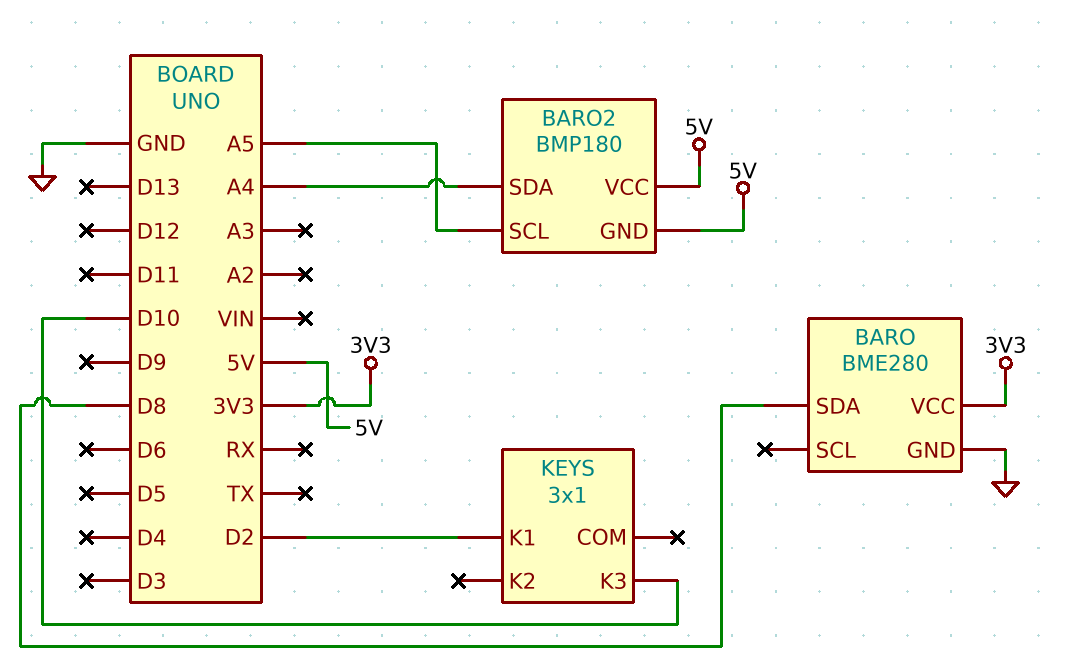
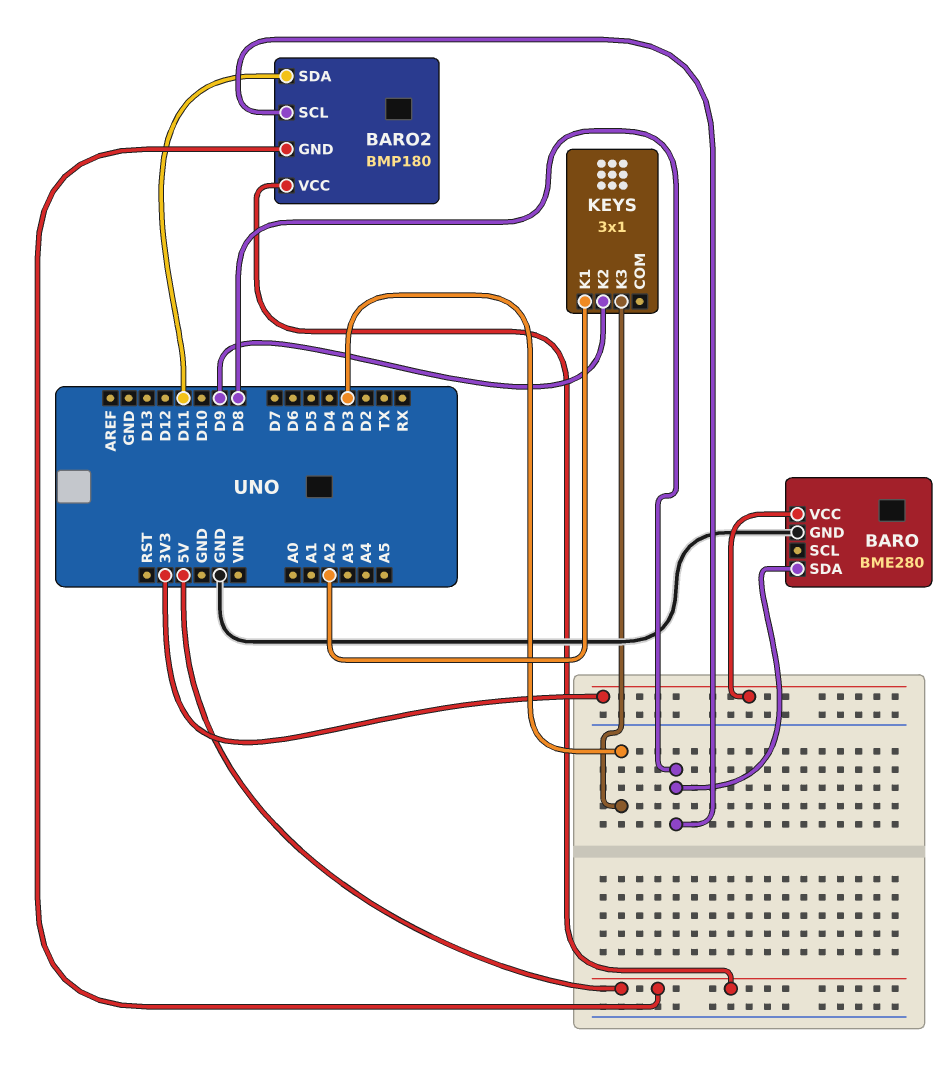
BARO2 pin SCL: A5 -> D8
BARO2 pin SDA: A4 -> D11
KEYS pin K1: D2 -> A2
KEYS pin K2: none -> D9
KEYS pin K3: D10 -> D3

